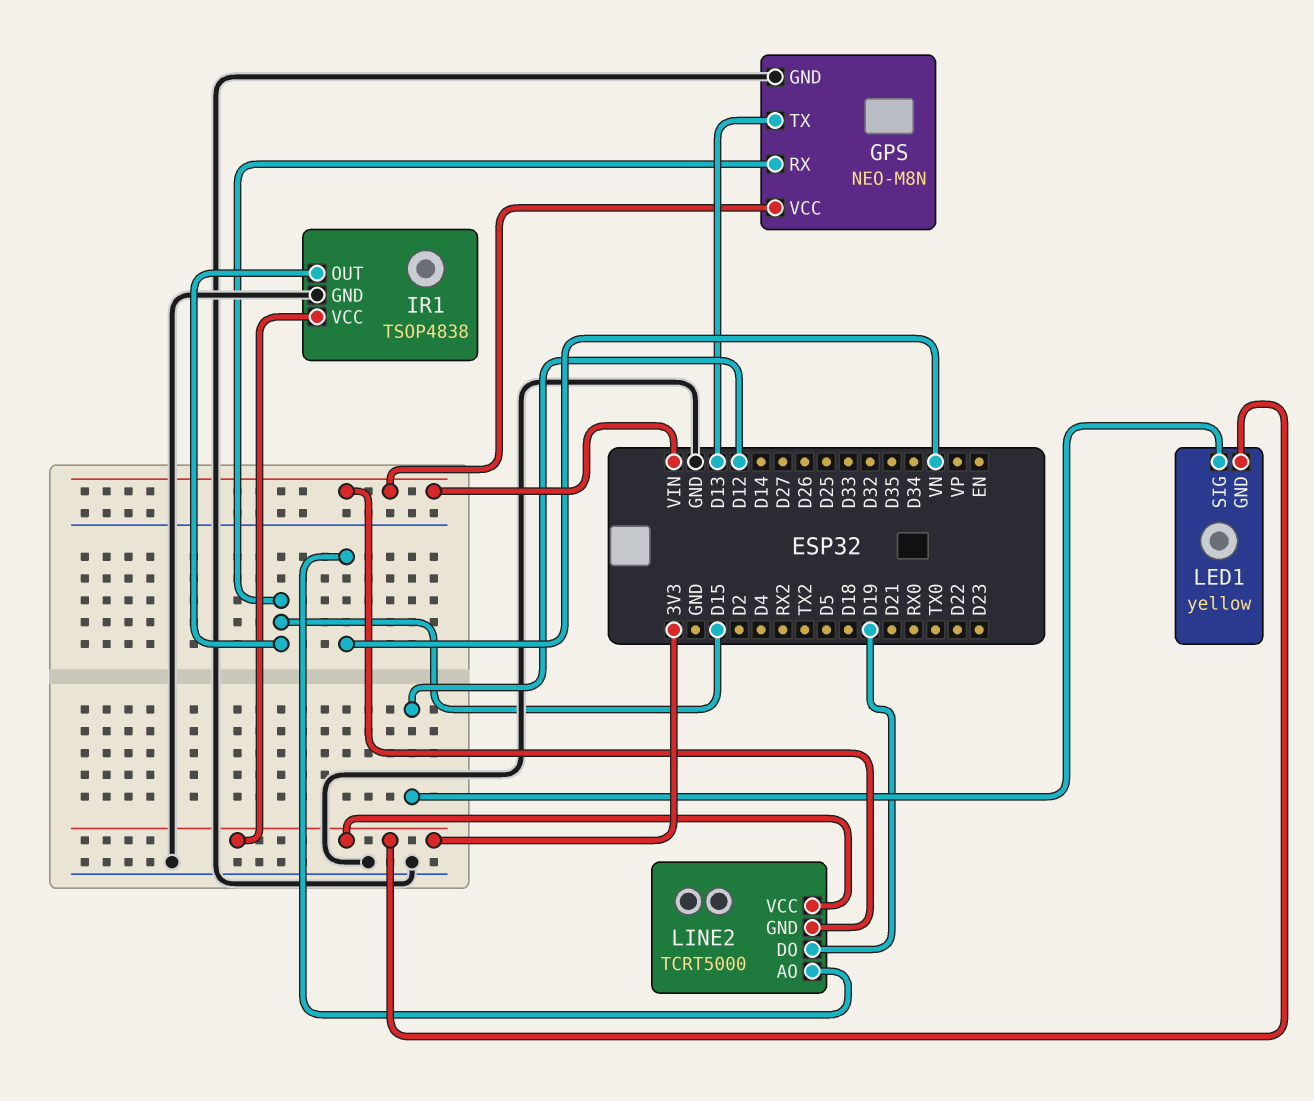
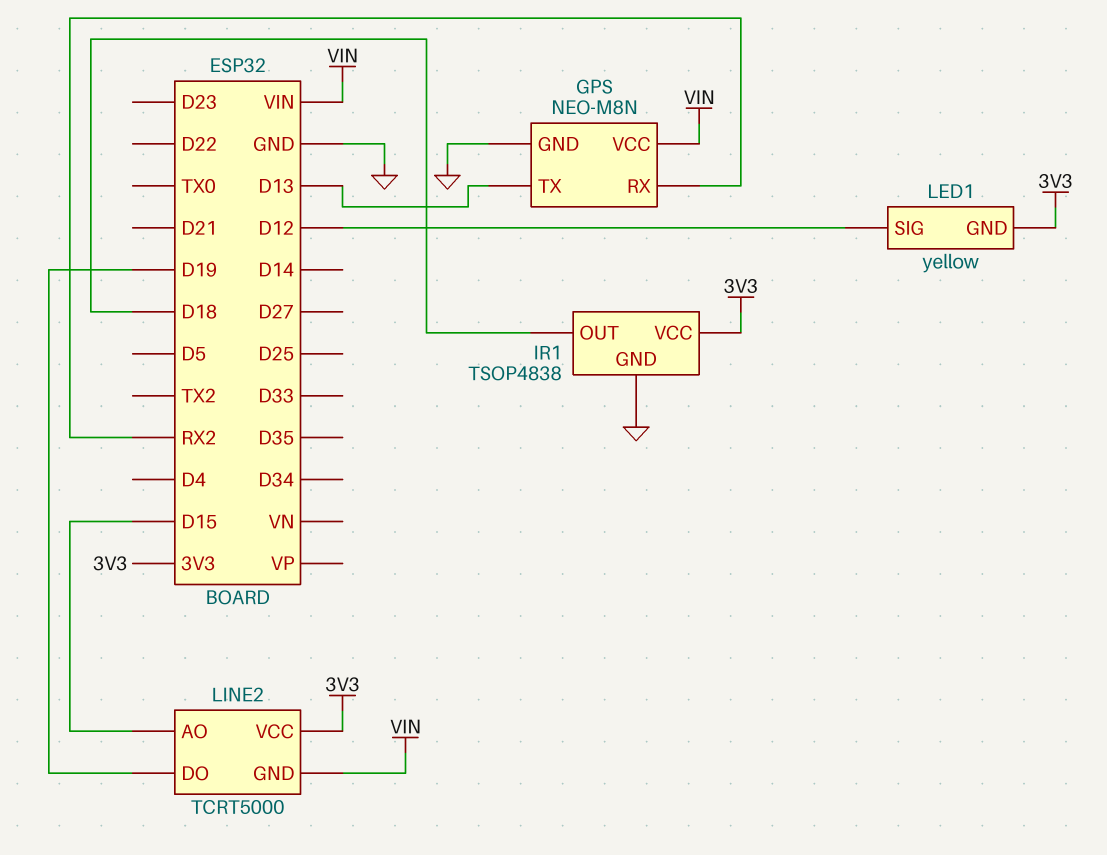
GPS pin RX: D15 -> RX2
IR1 pin OUT: D15 -> D18
LINE2 pin AO: VN -> D15

